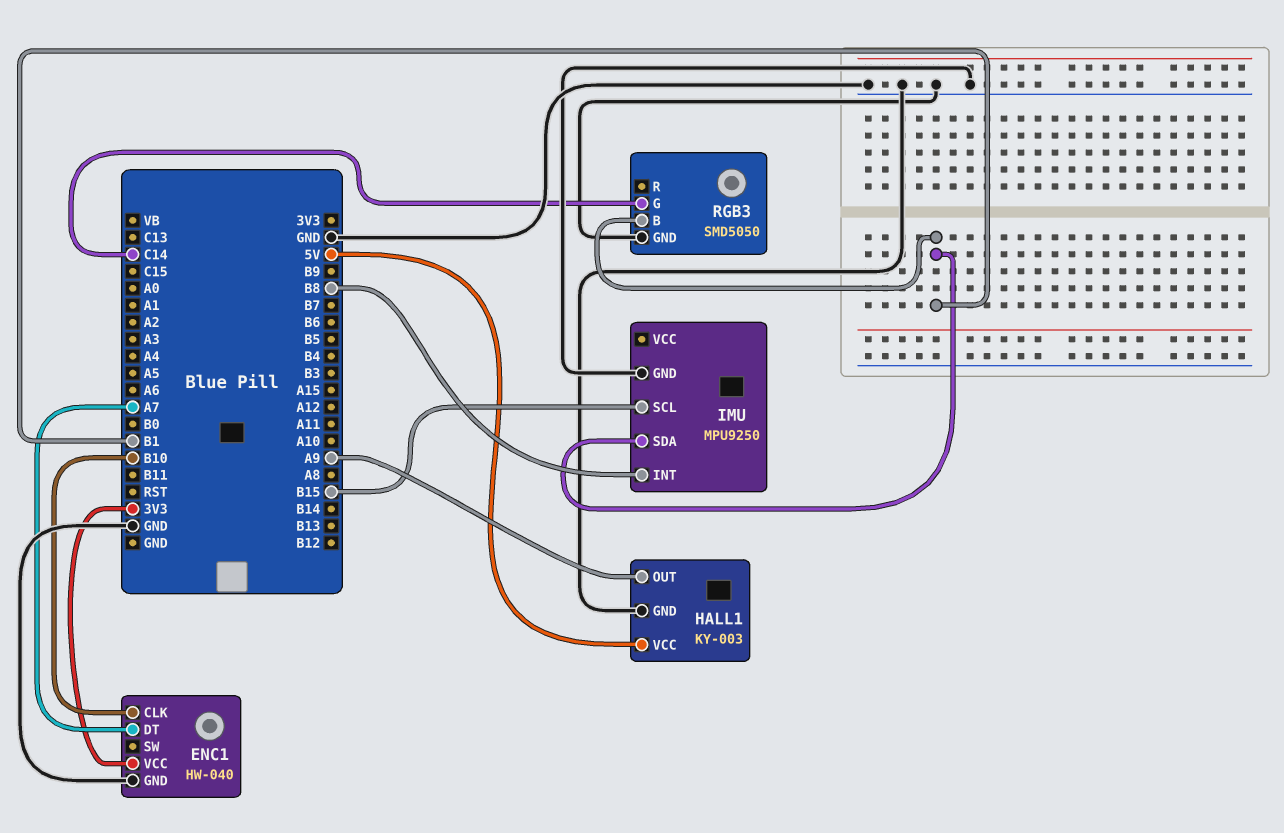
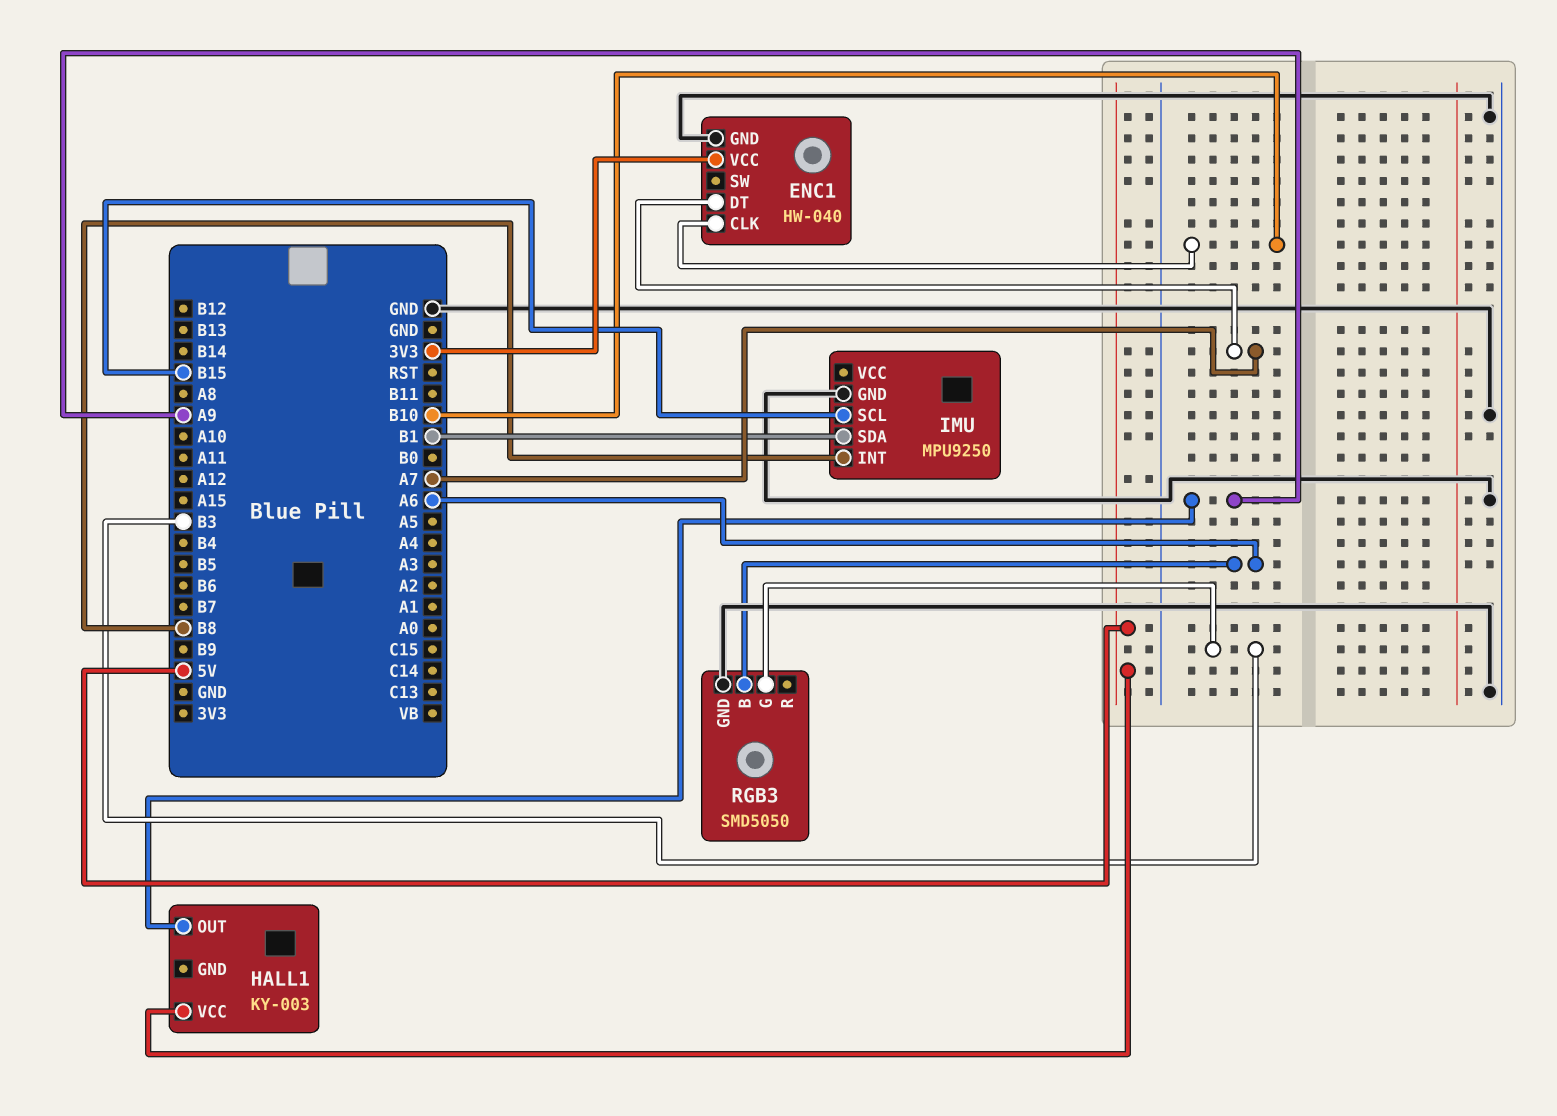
HALL1 pin GND: GND -> none
RGB3 pin B: B1 -> A6
RGB3 pin G: C14 -> B3

